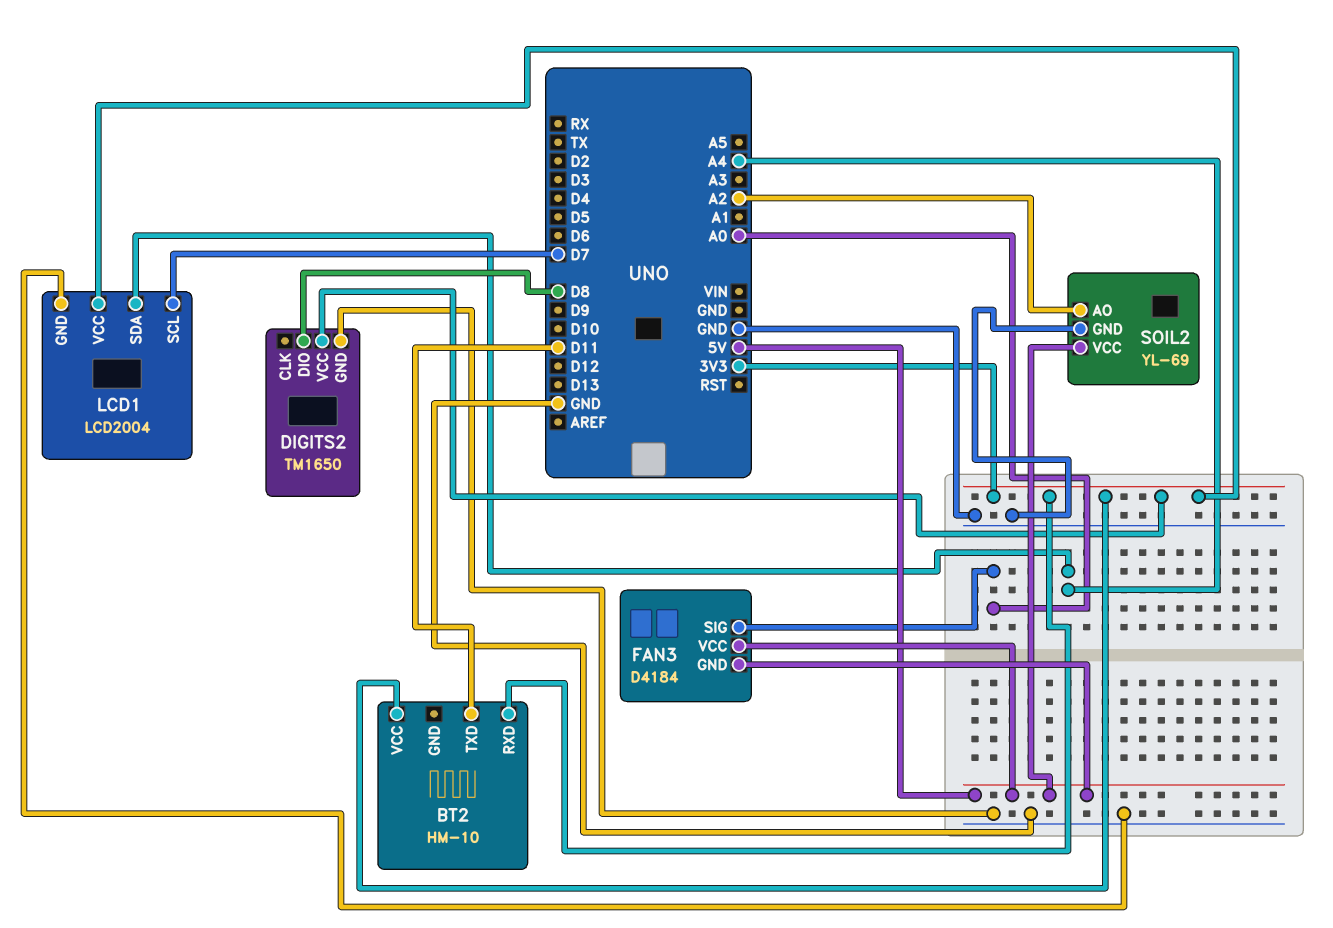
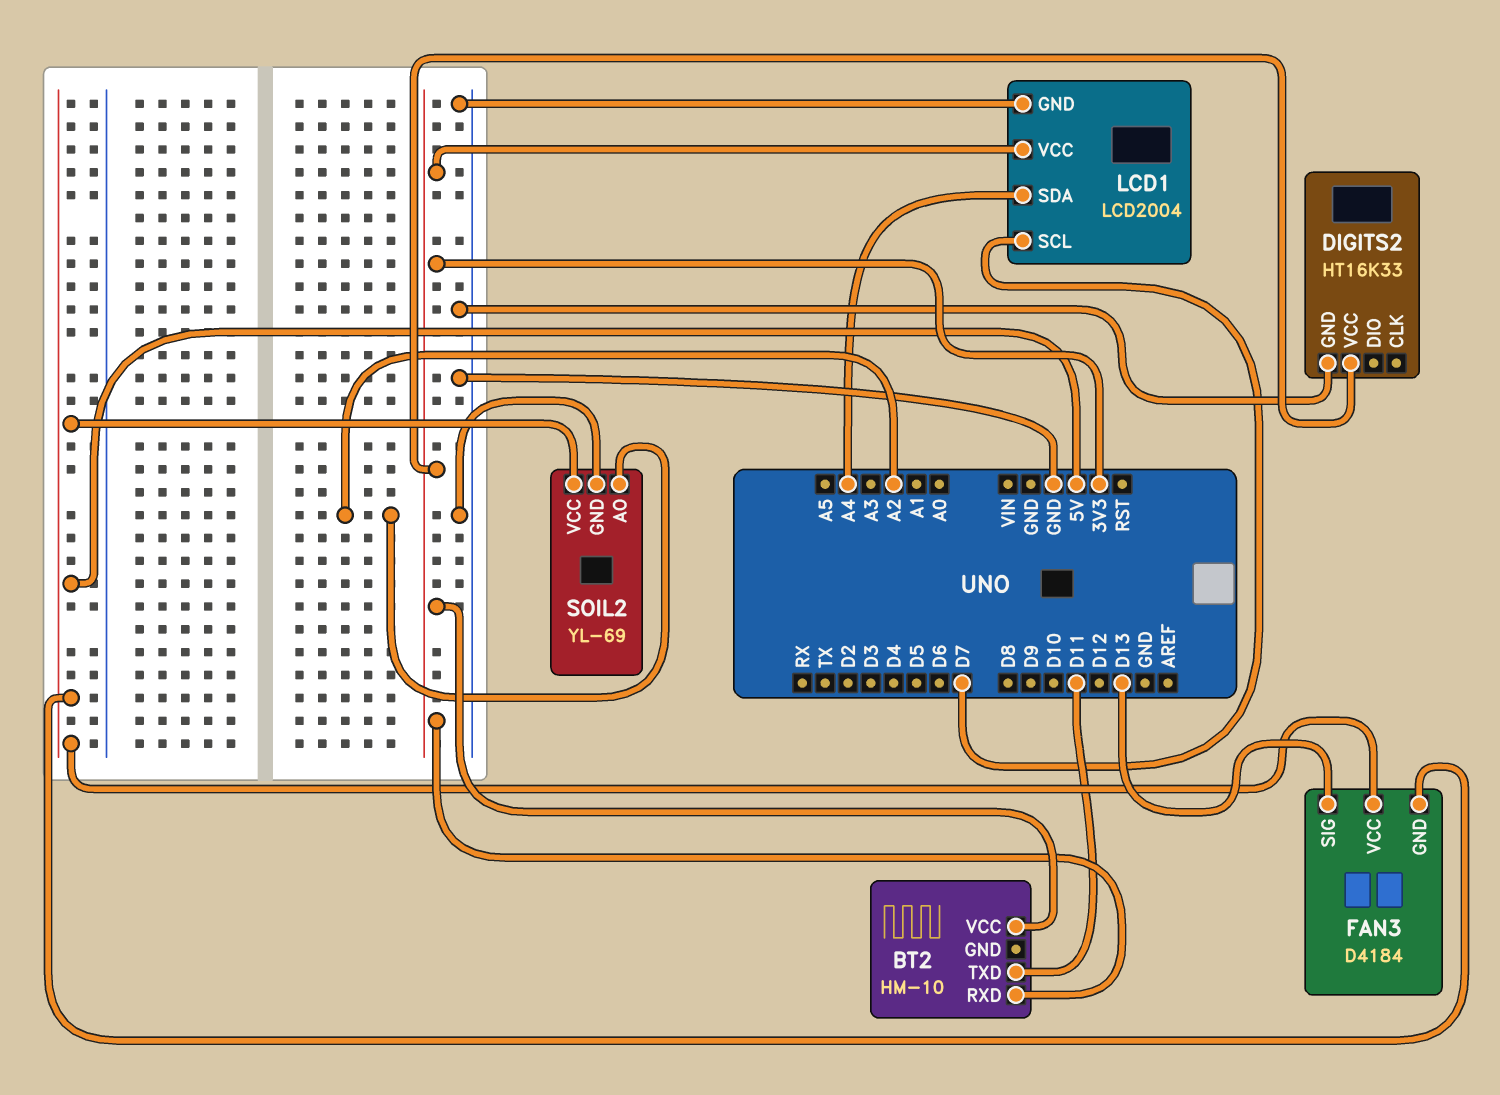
DIGITS2: TM1650 -> HT16K33
DIGITS2 pin DIO: D8 -> none
FAN3 pin SIG: A0 -> D13

